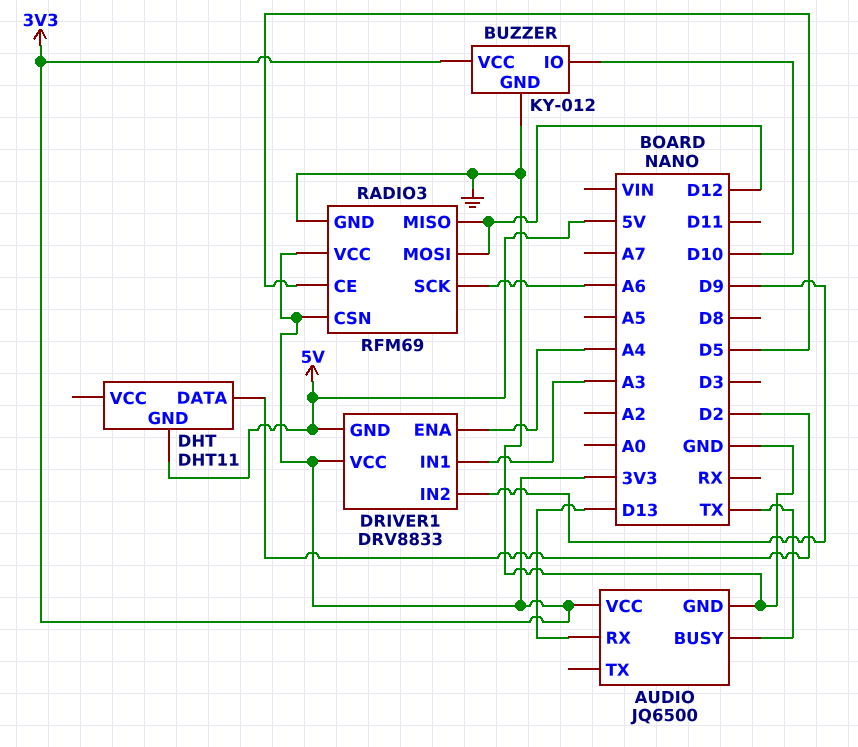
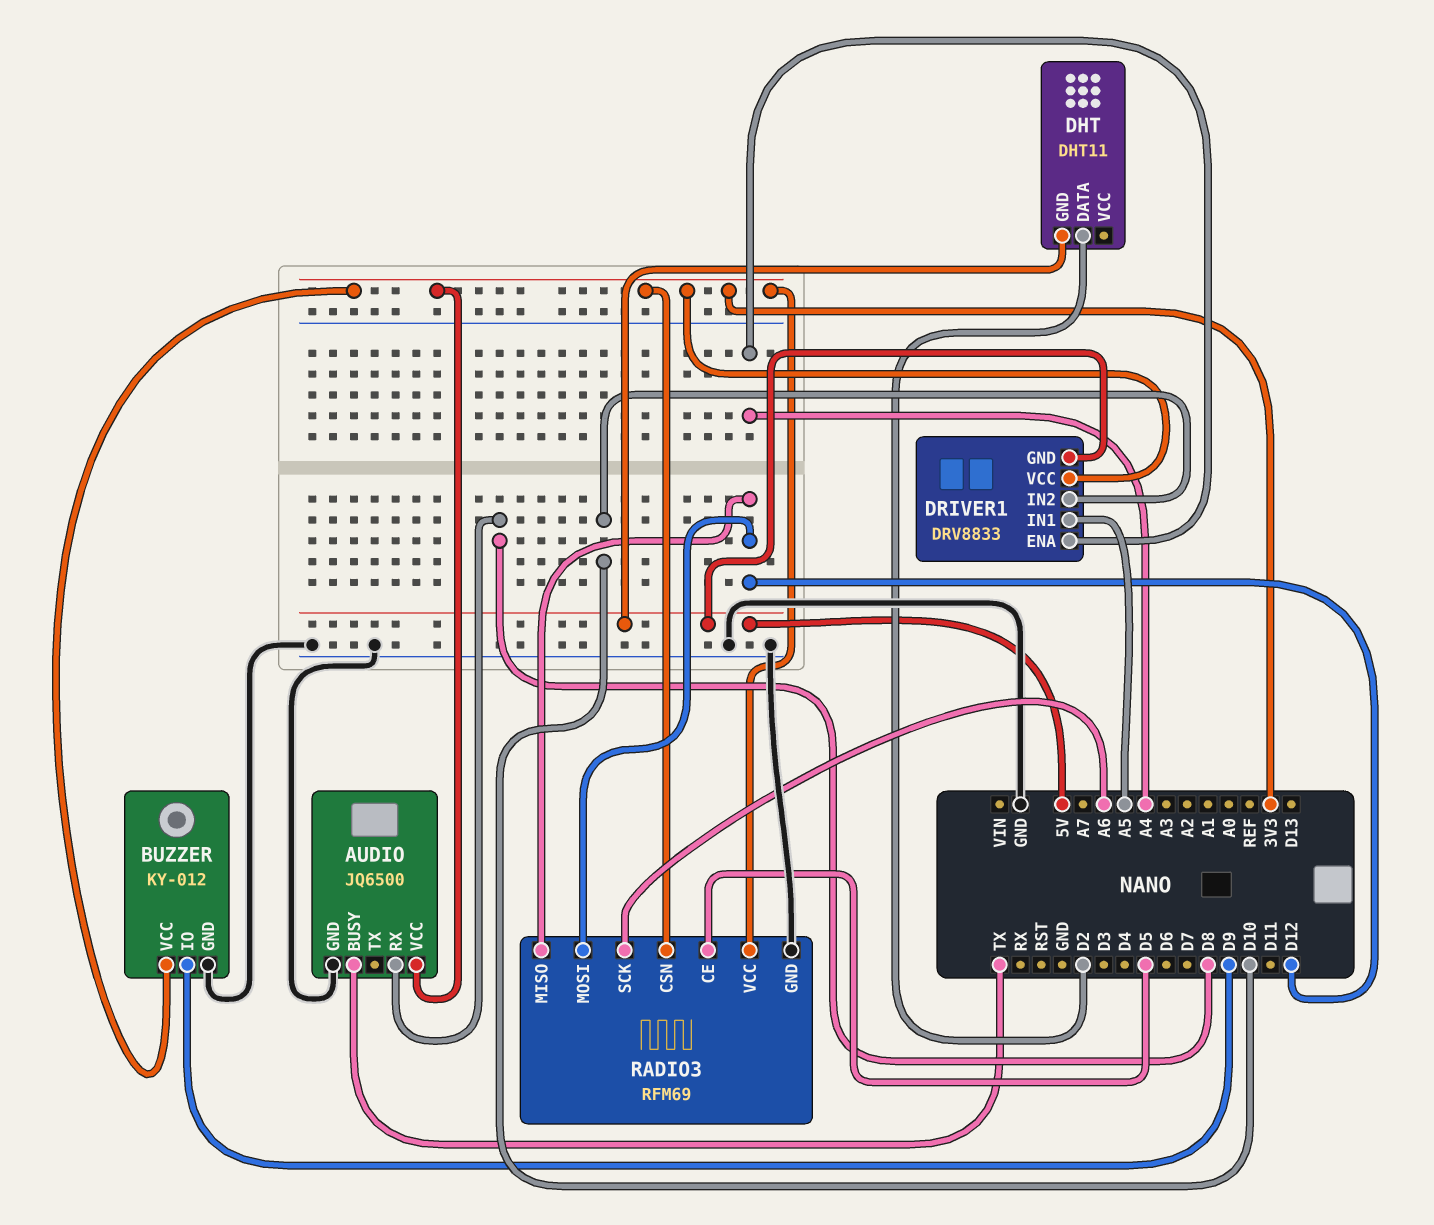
AUDIO pin RX: D13 -> D8
BUZZER pin IO: D10 -> D9
DRIVER1 pin IN1: A3 -> A5
DRIVER1 pin IN2: D9 -> D10

